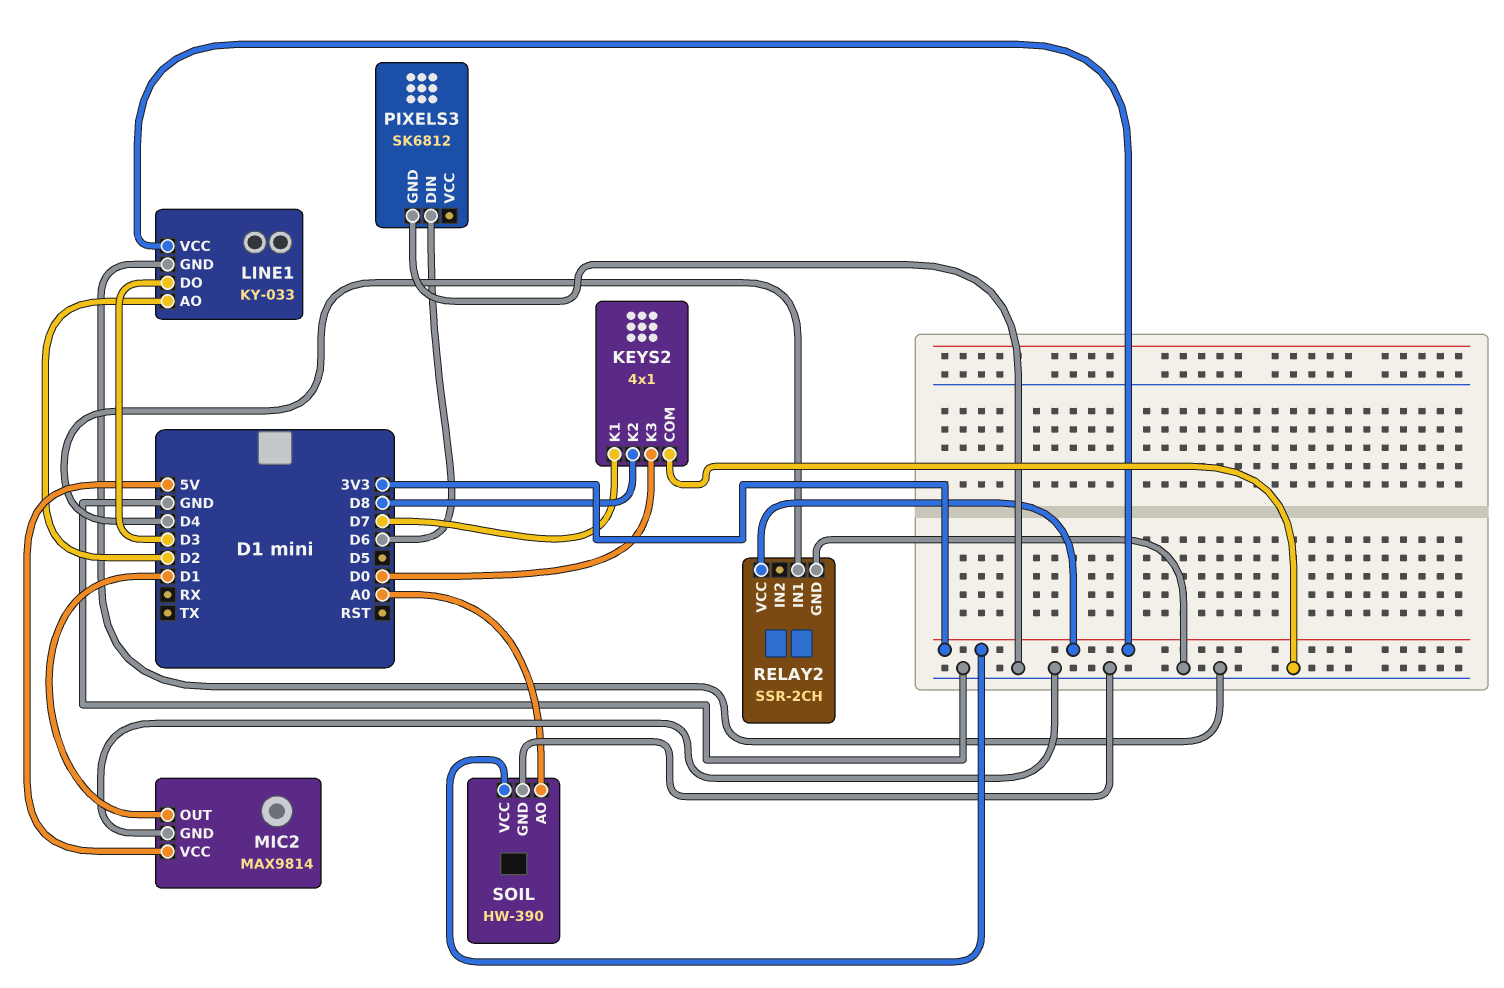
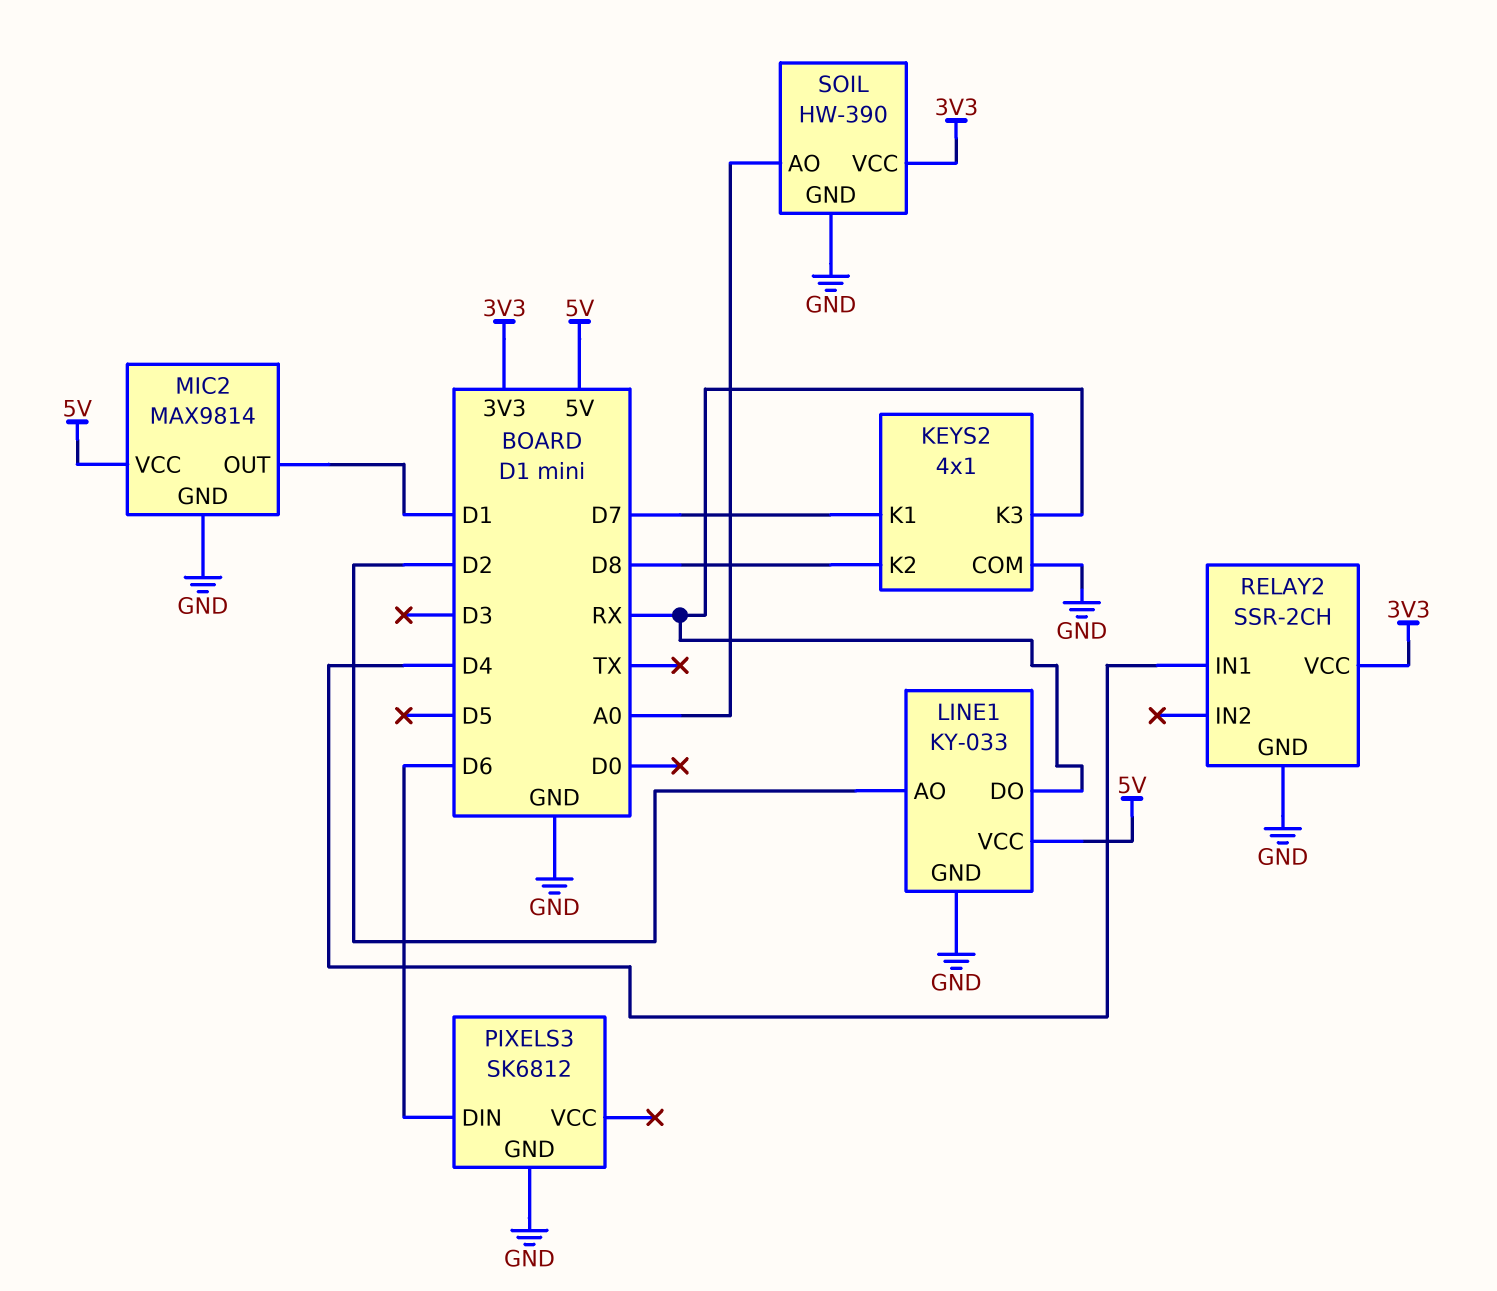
KEYS2 pin K3: D0 -> RX
LINE1 pin DO: D3 -> RX
LINE1 pin VCC: 3V3 -> 5V

